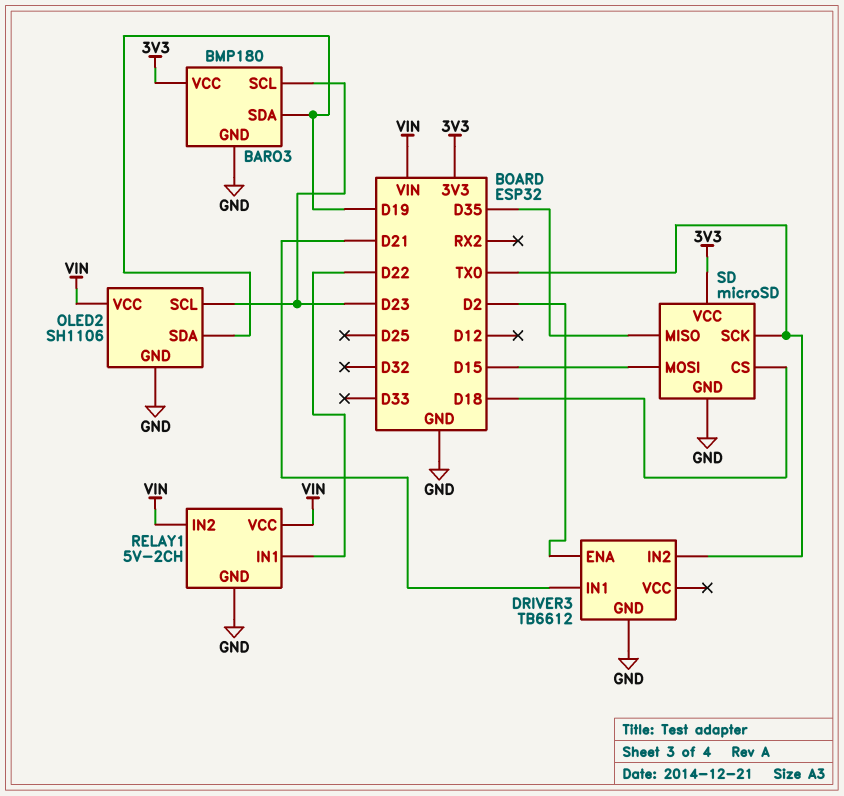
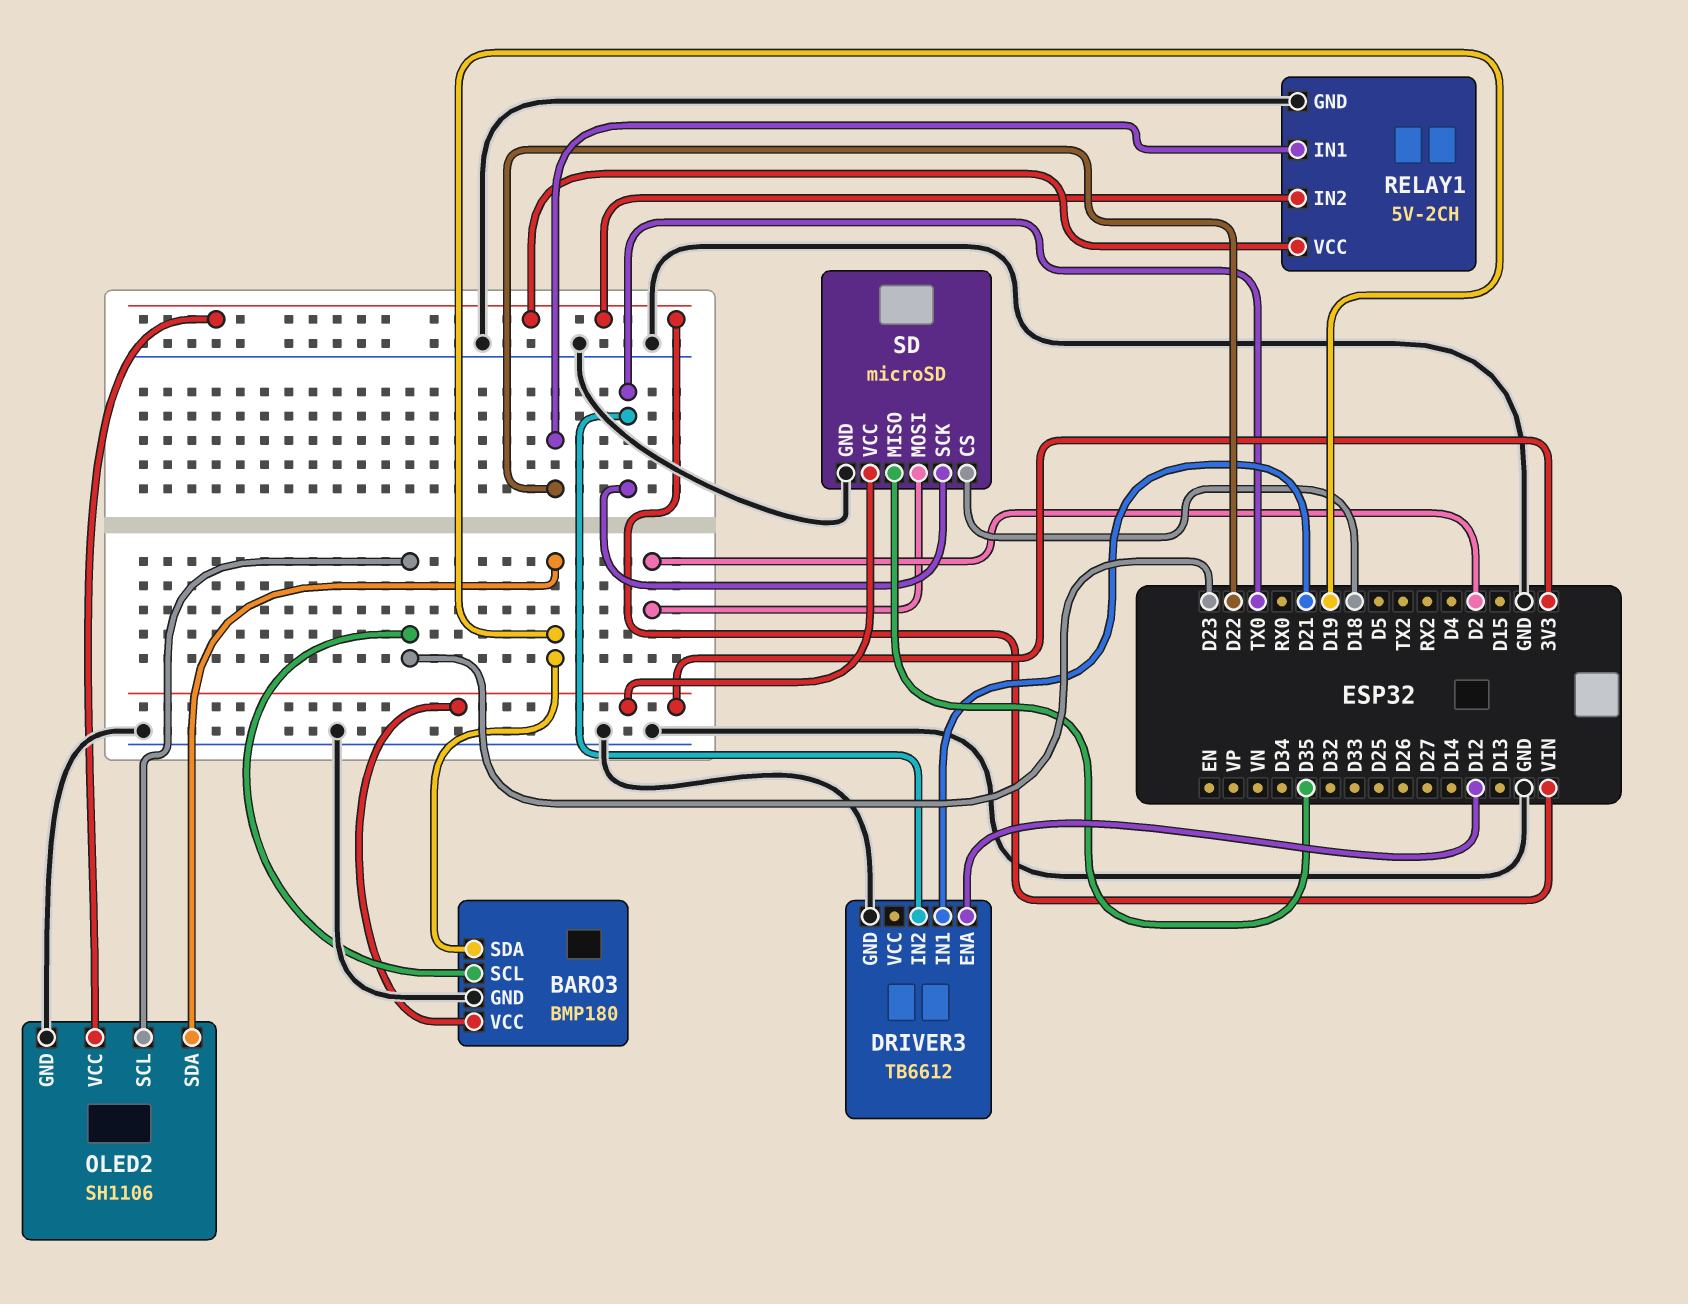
DRIVER3 pin ENA: D2 -> D12
SD pin MOSI: D15 -> D2

